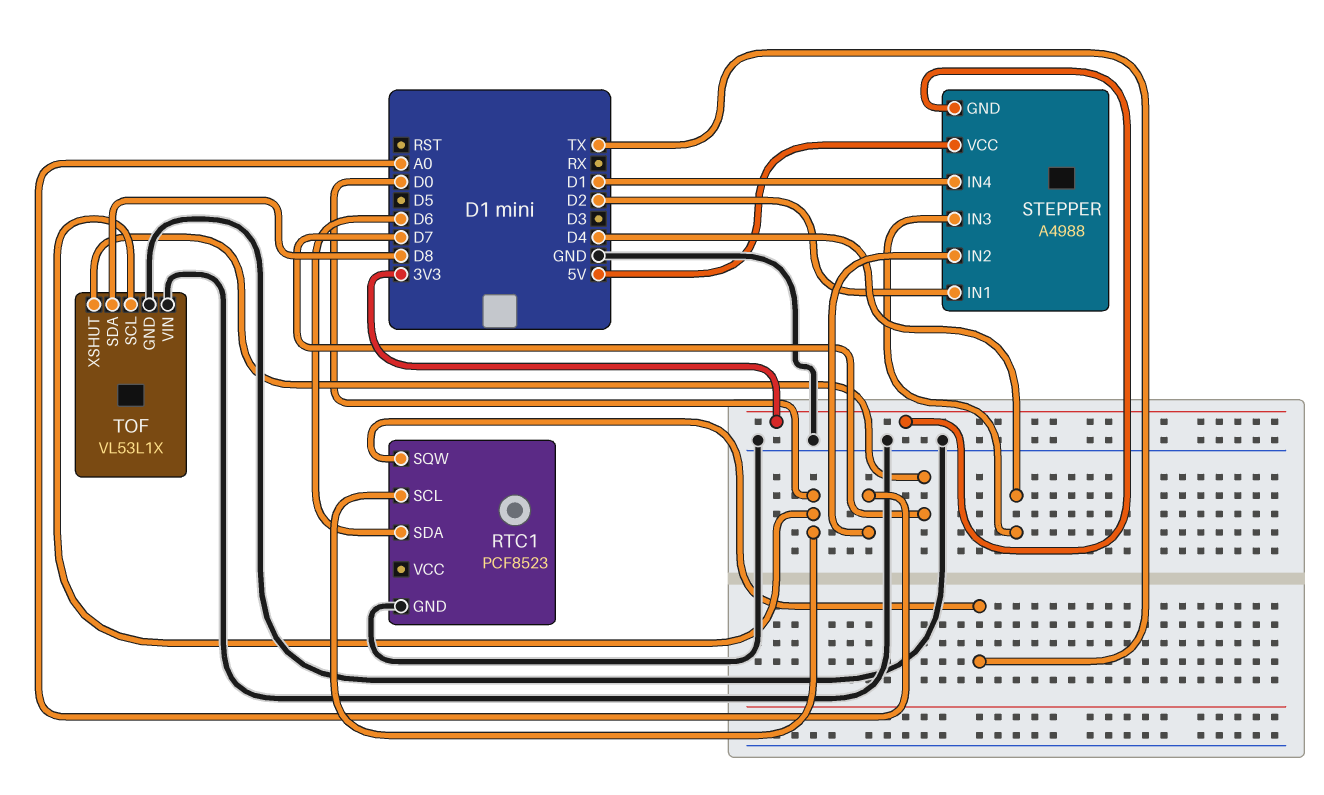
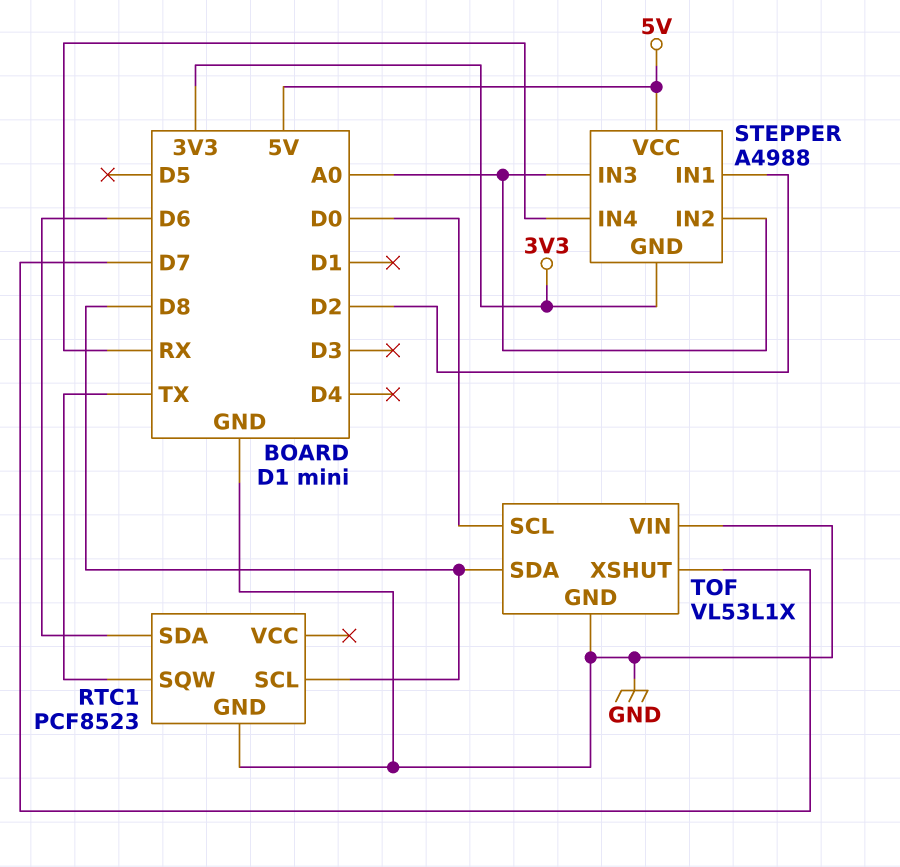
RTC1 pin SCL: D0 -> D8
STEPPER pin IN3: D4 -> A0
STEPPER pin IN4: D1 -> RX

